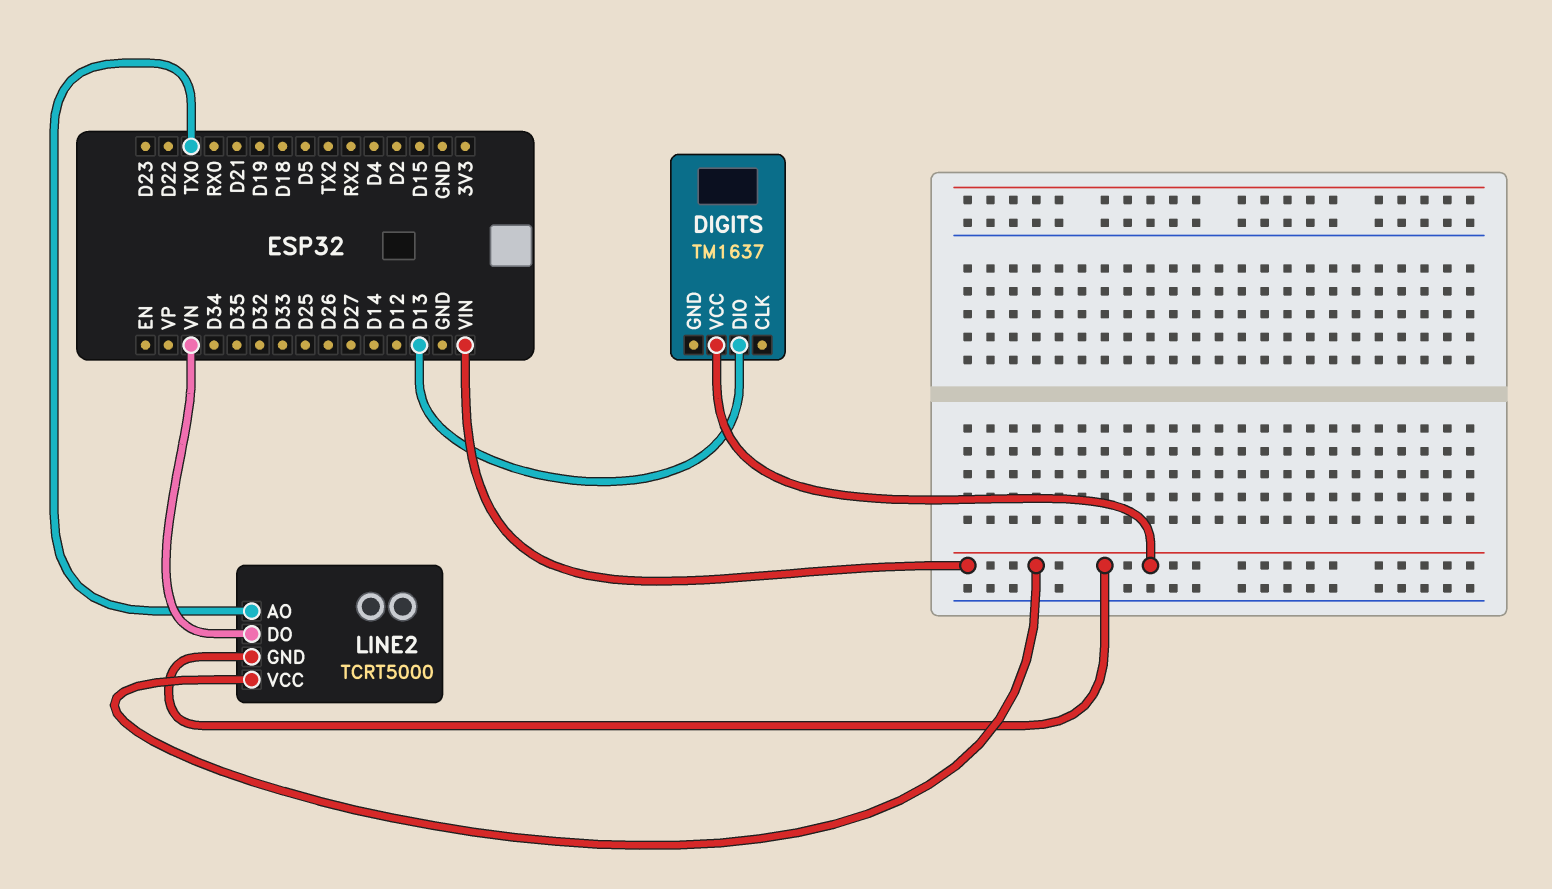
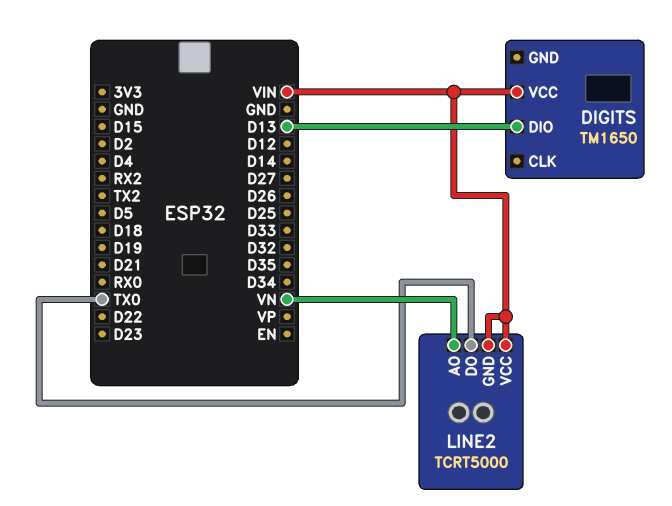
DIGITS: TM1637 -> TM1650
LINE2 pin AO: TX0 -> VN
LINE2 pin DO: VN -> TX0

